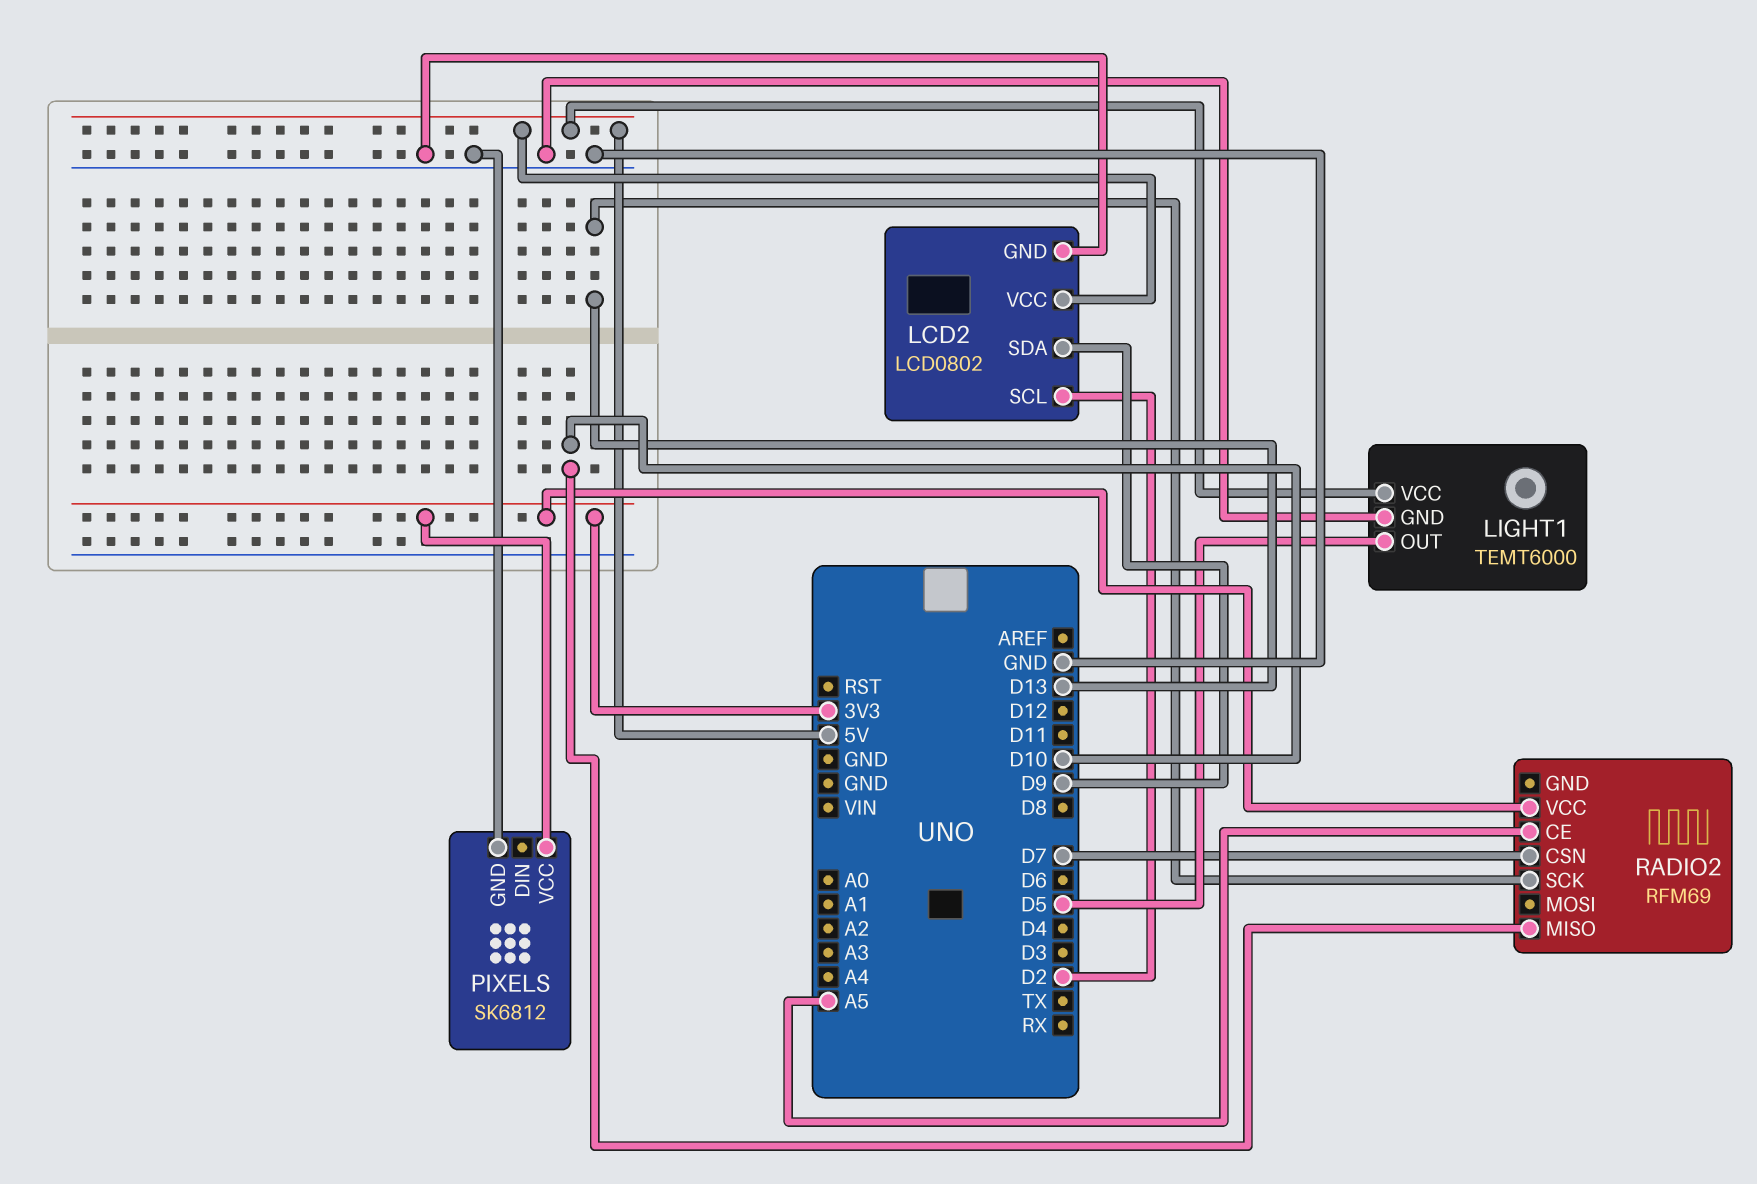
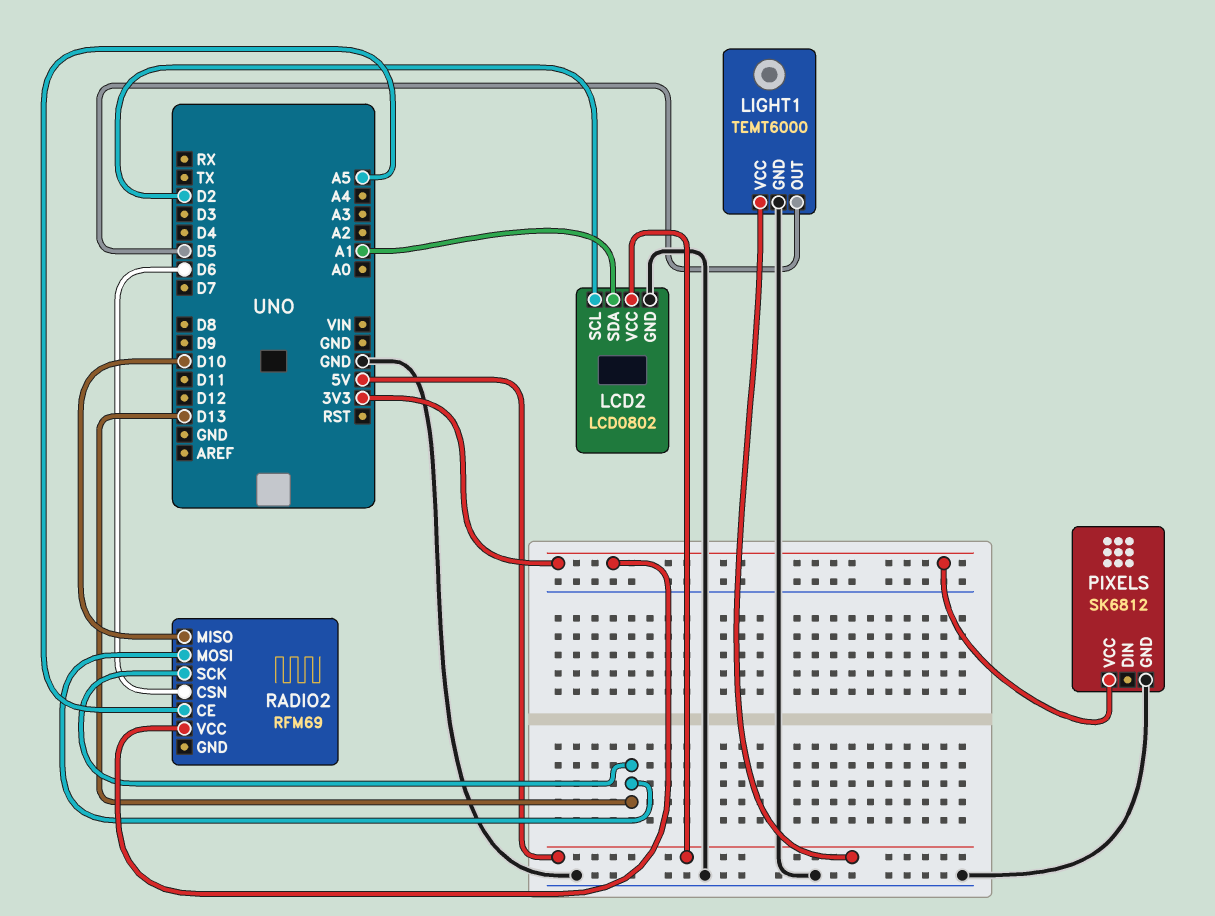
LCD2 pin SDA: D9 -> A1
RADIO2 pin CSN: D7 -> D6
RADIO2 pin MOSI: none -> D13

